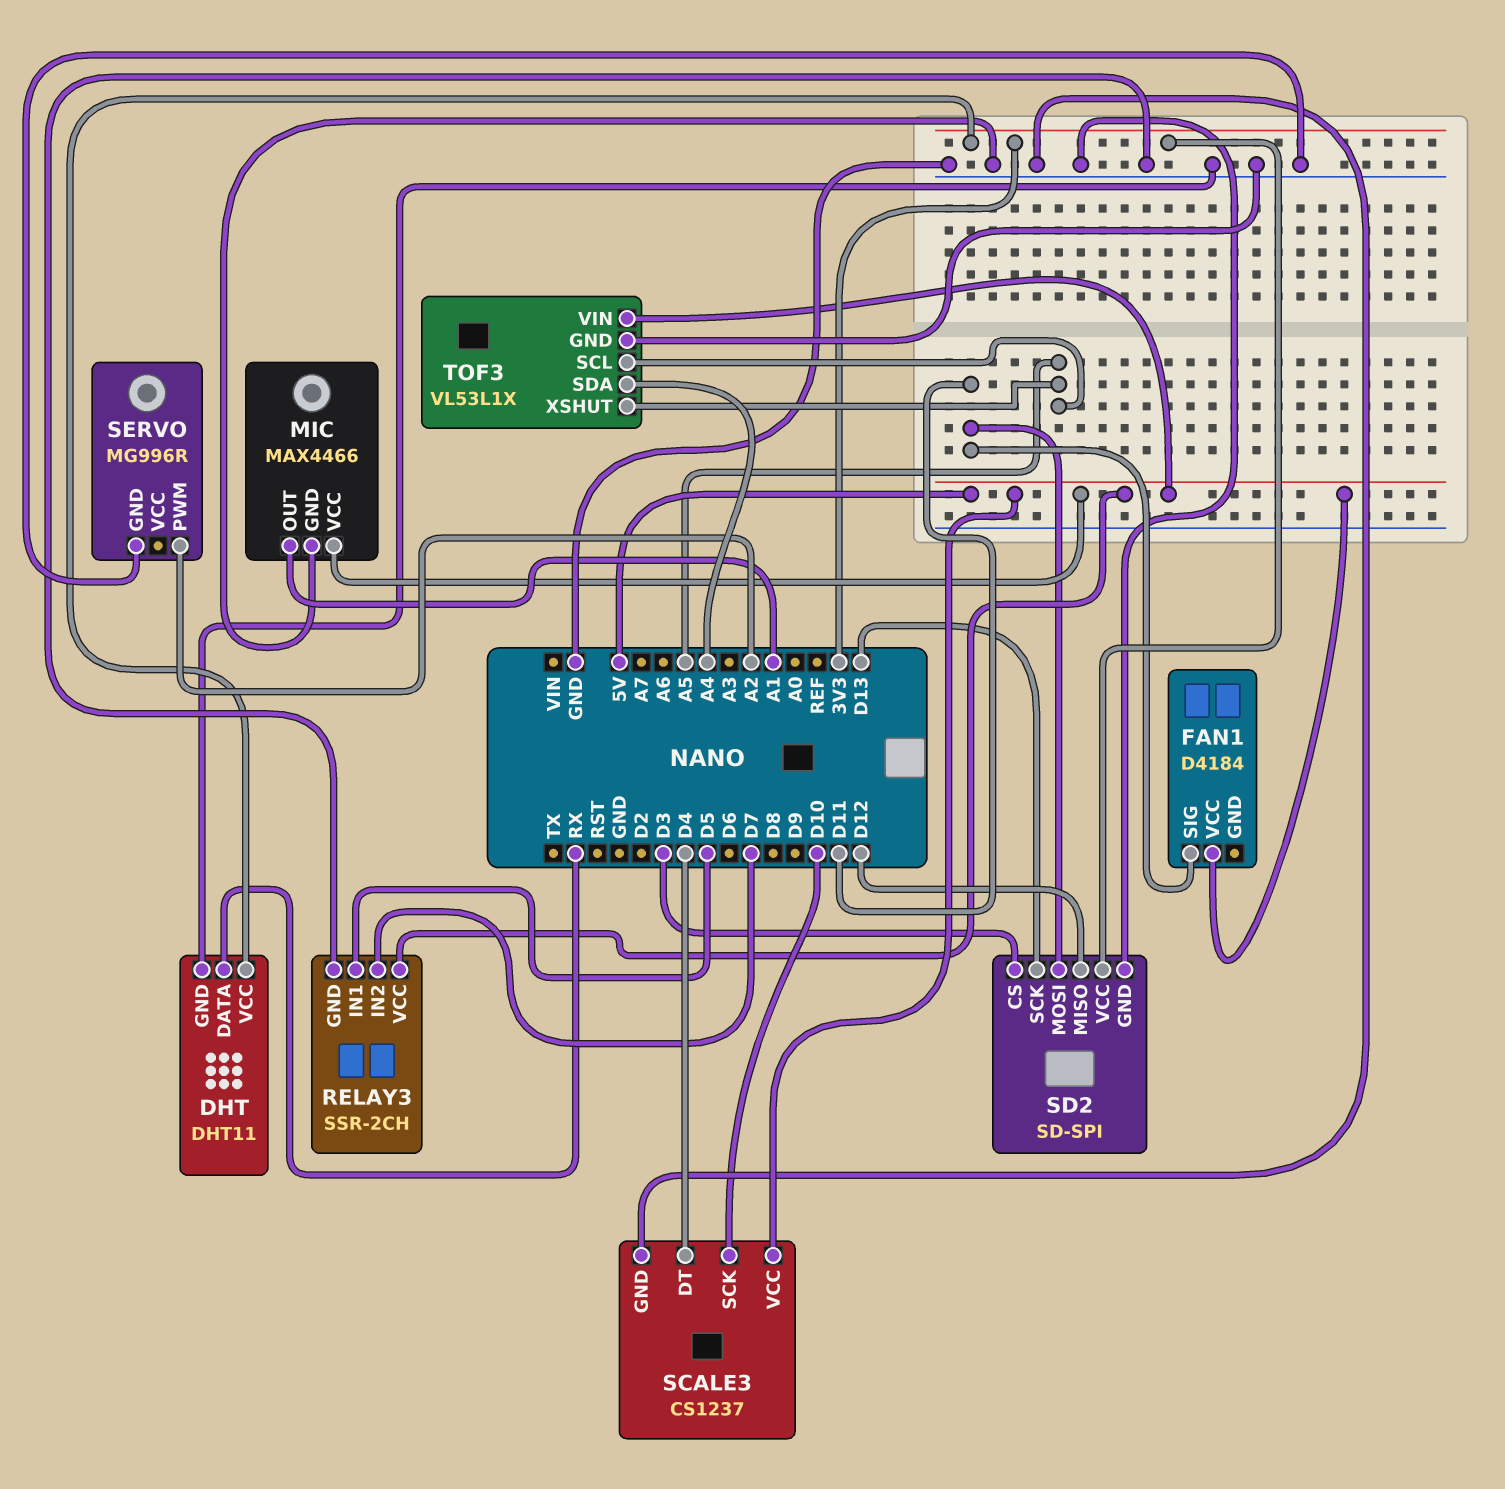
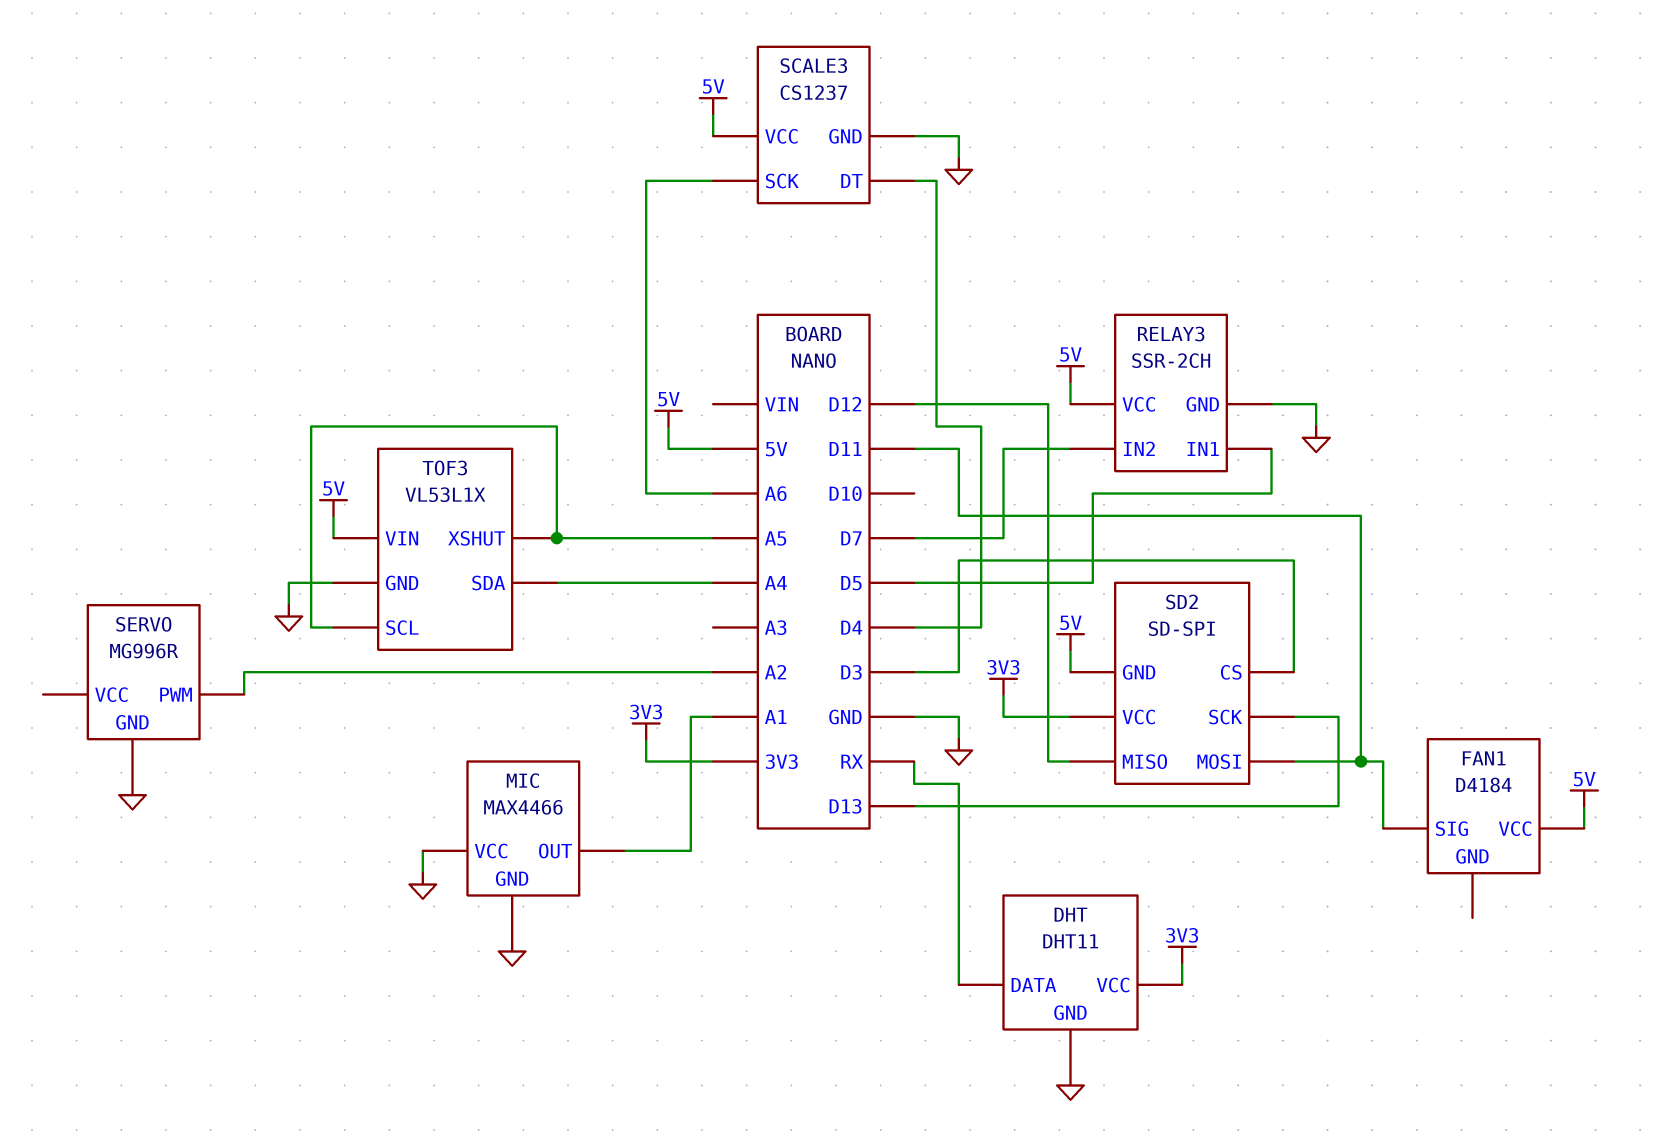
MIC pin VCC: 5V -> GND
SCALE3 pin SCK: D10 -> A6
SD2 pin GND: GND -> 5V

